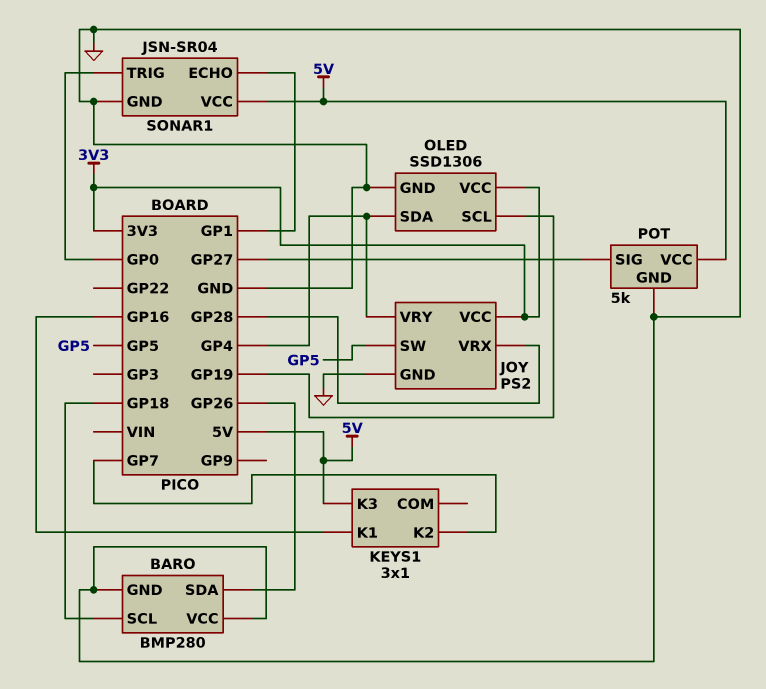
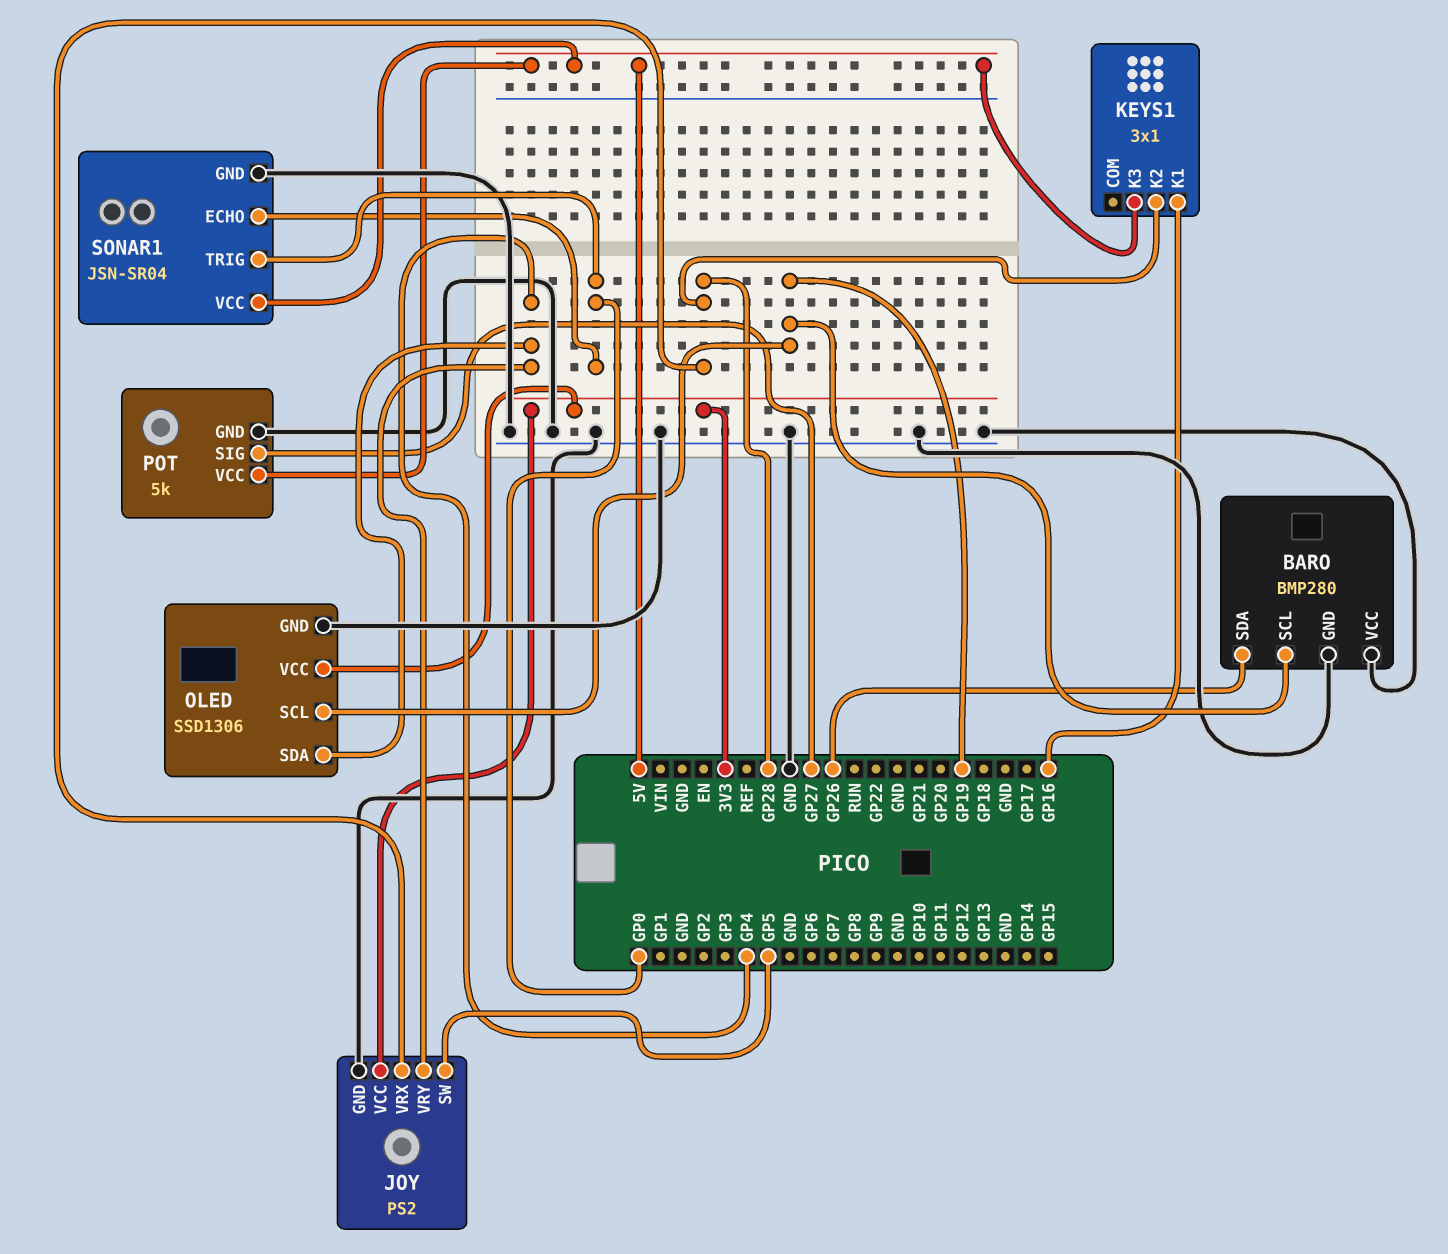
BARO pin SCL: GP18 -> GP19
KEYS1 pin K2: GP7 -> GP28
SONAR1 pin ECHO: GP1 -> GP0

